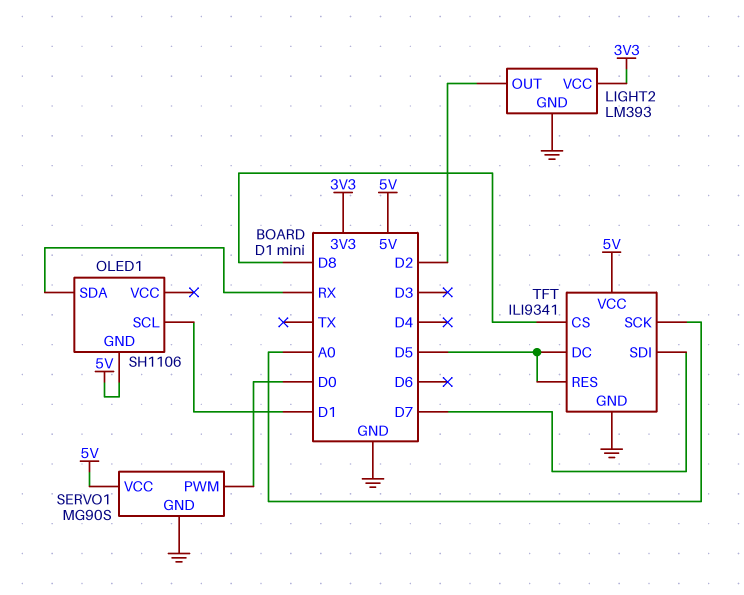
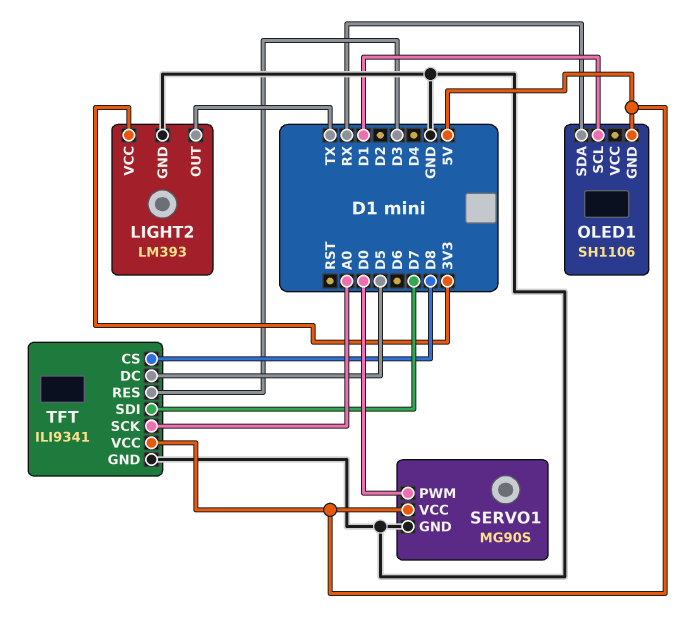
LIGHT2 pin OUT: D2 -> TX
TFT pin RES: D5 -> D3

